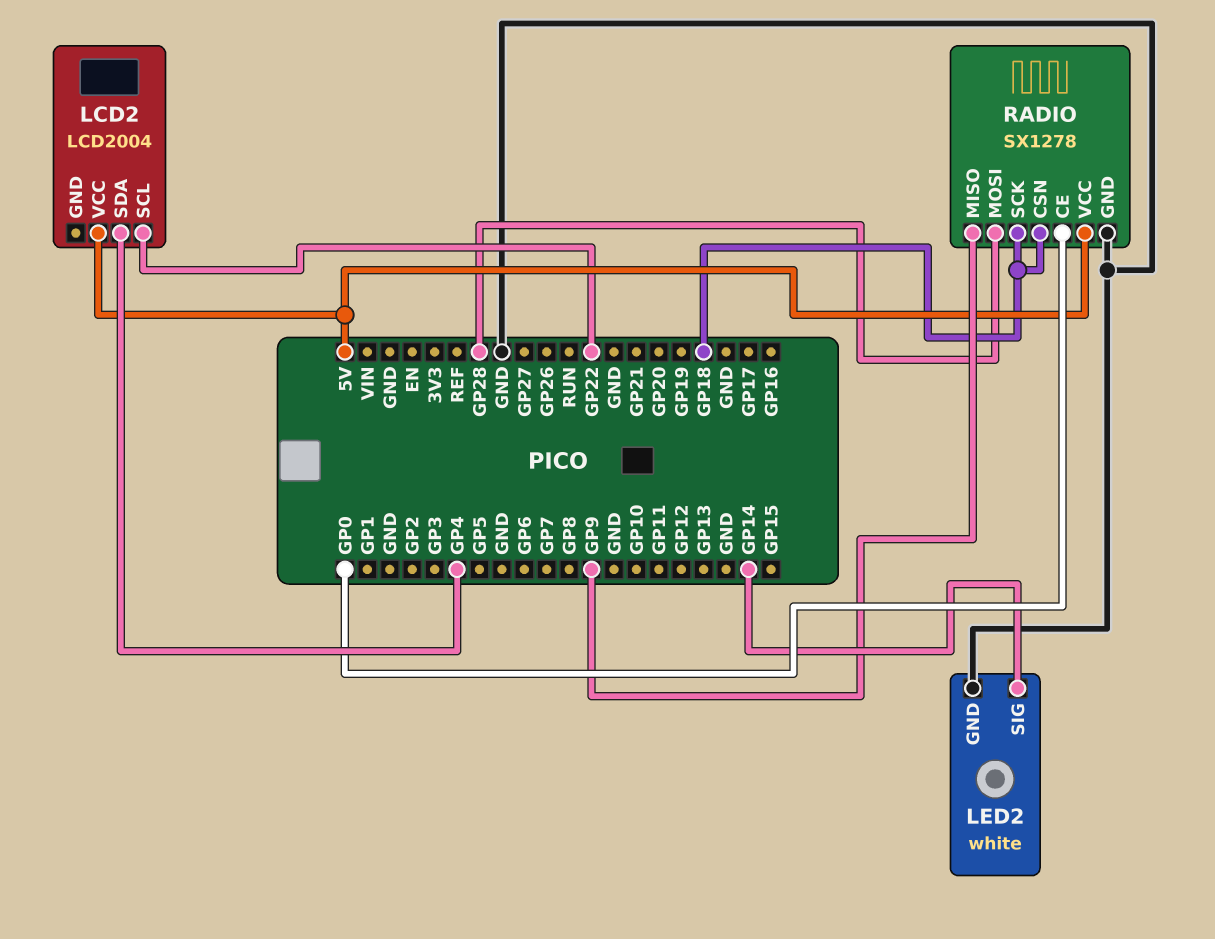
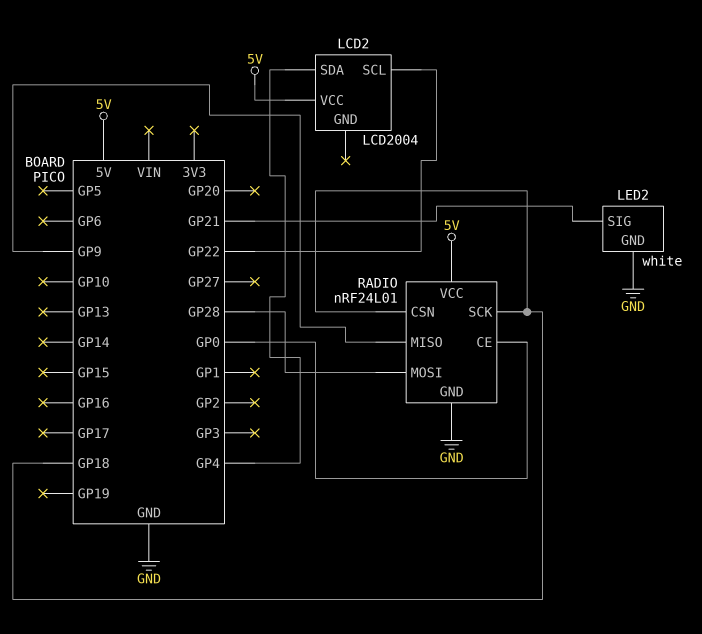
LED2 pin SIG: GP14 -> GP21
RADIO: SX1278 -> nRF24L01

